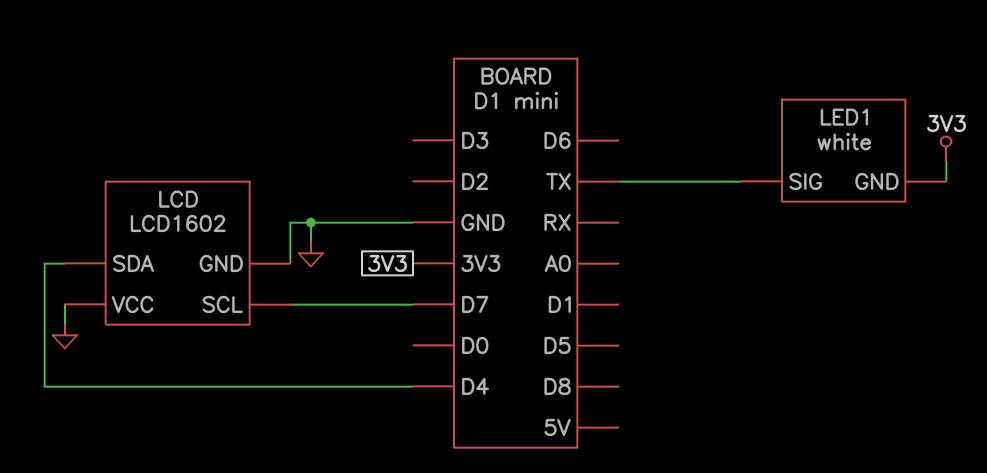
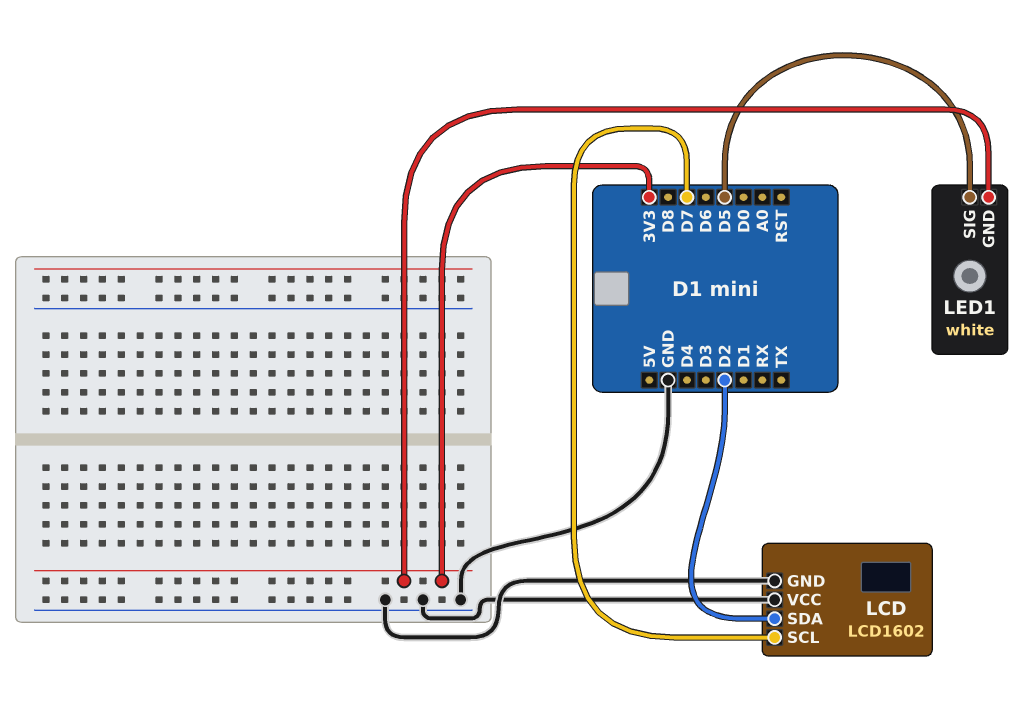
LCD pin SDA: D4 -> D2
LED1 pin SIG: TX -> D5

